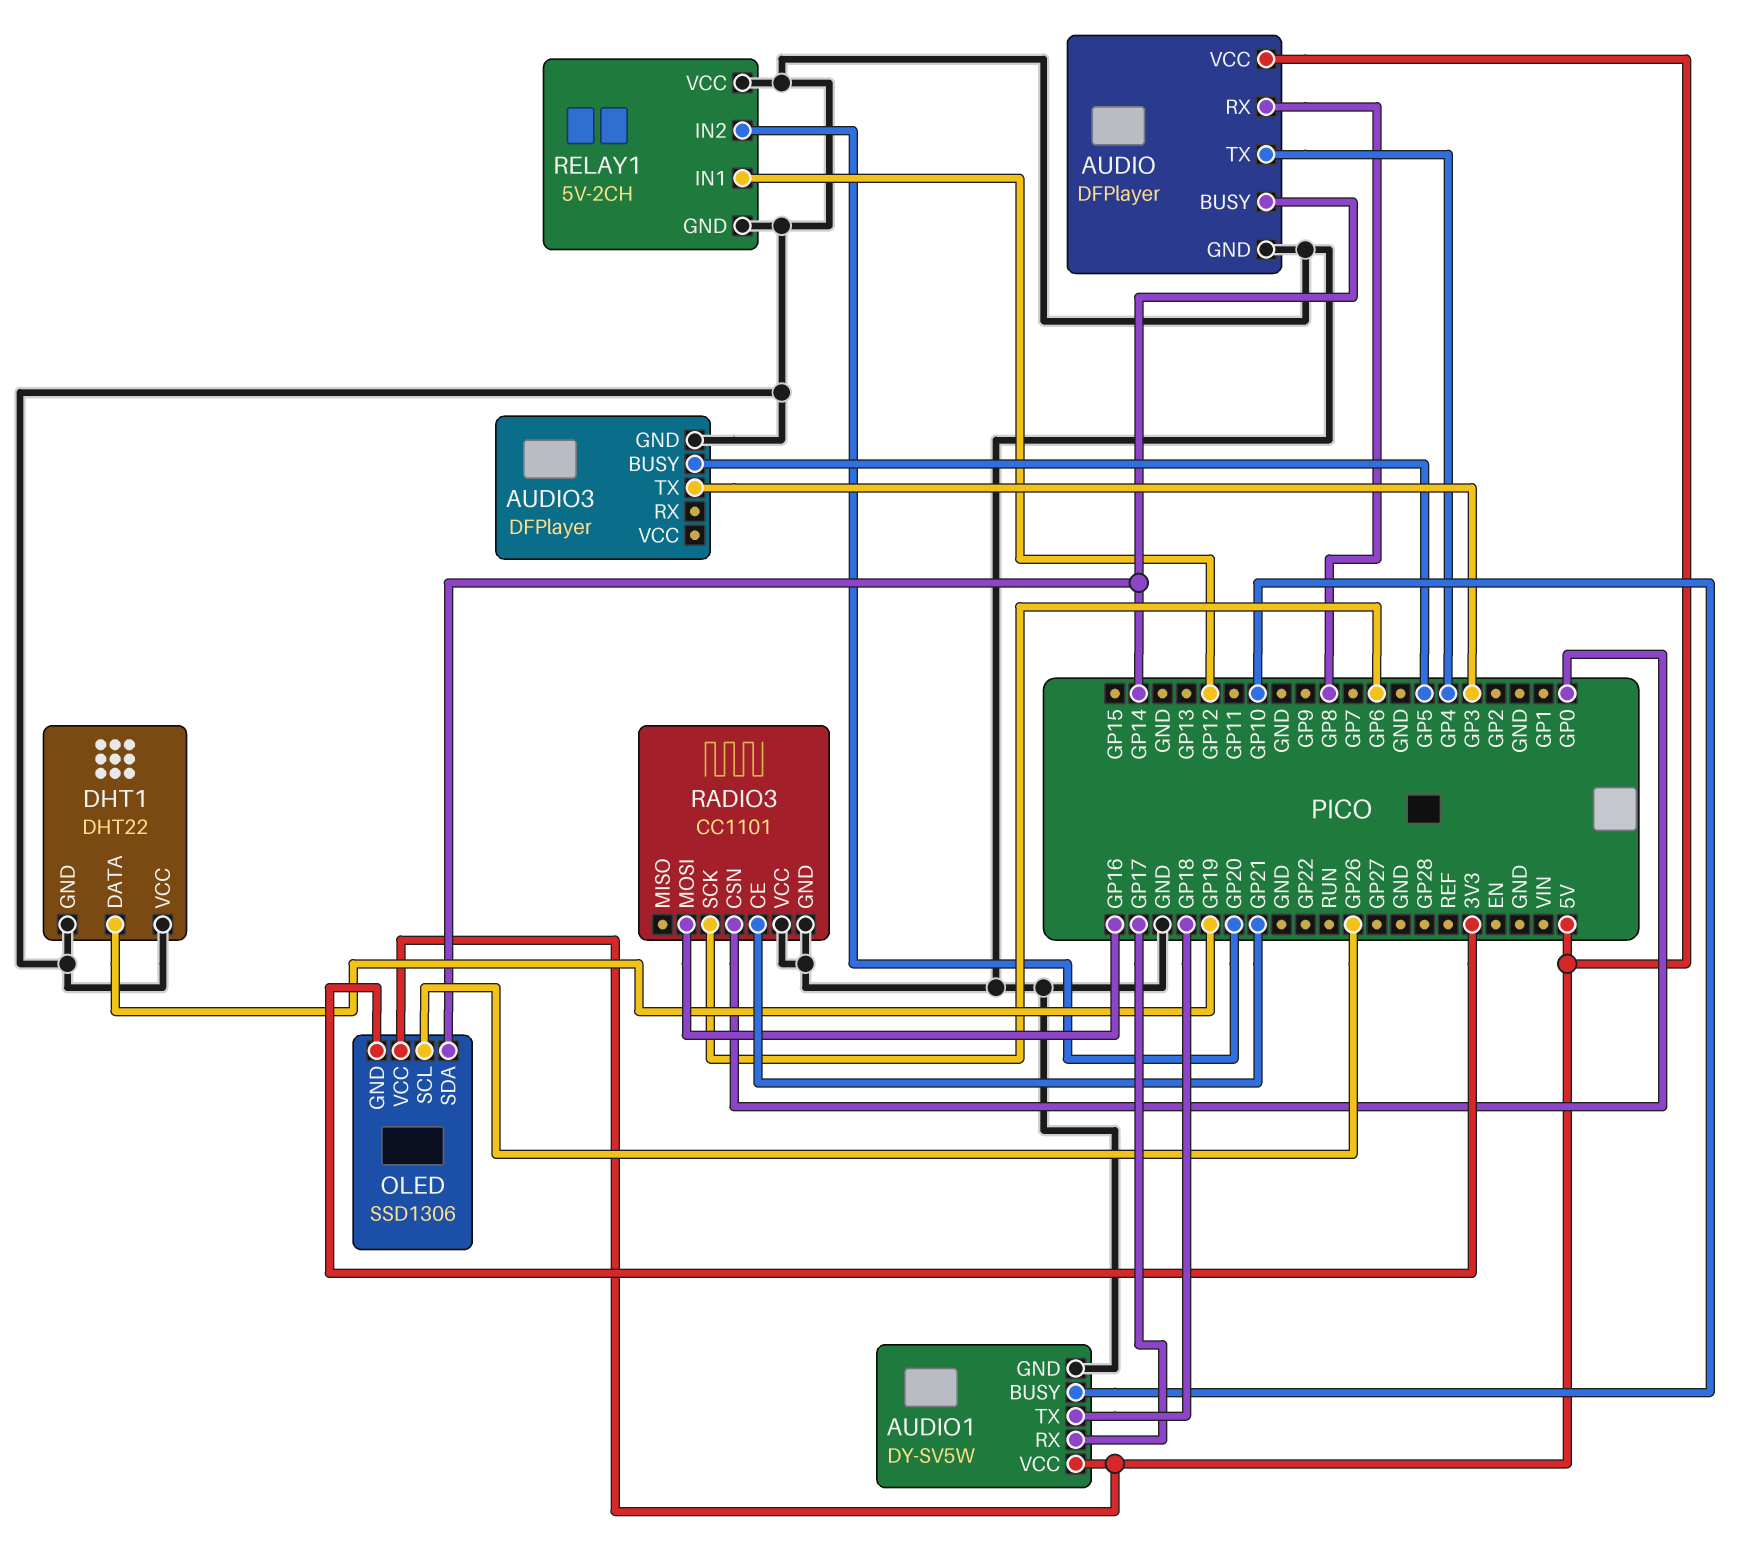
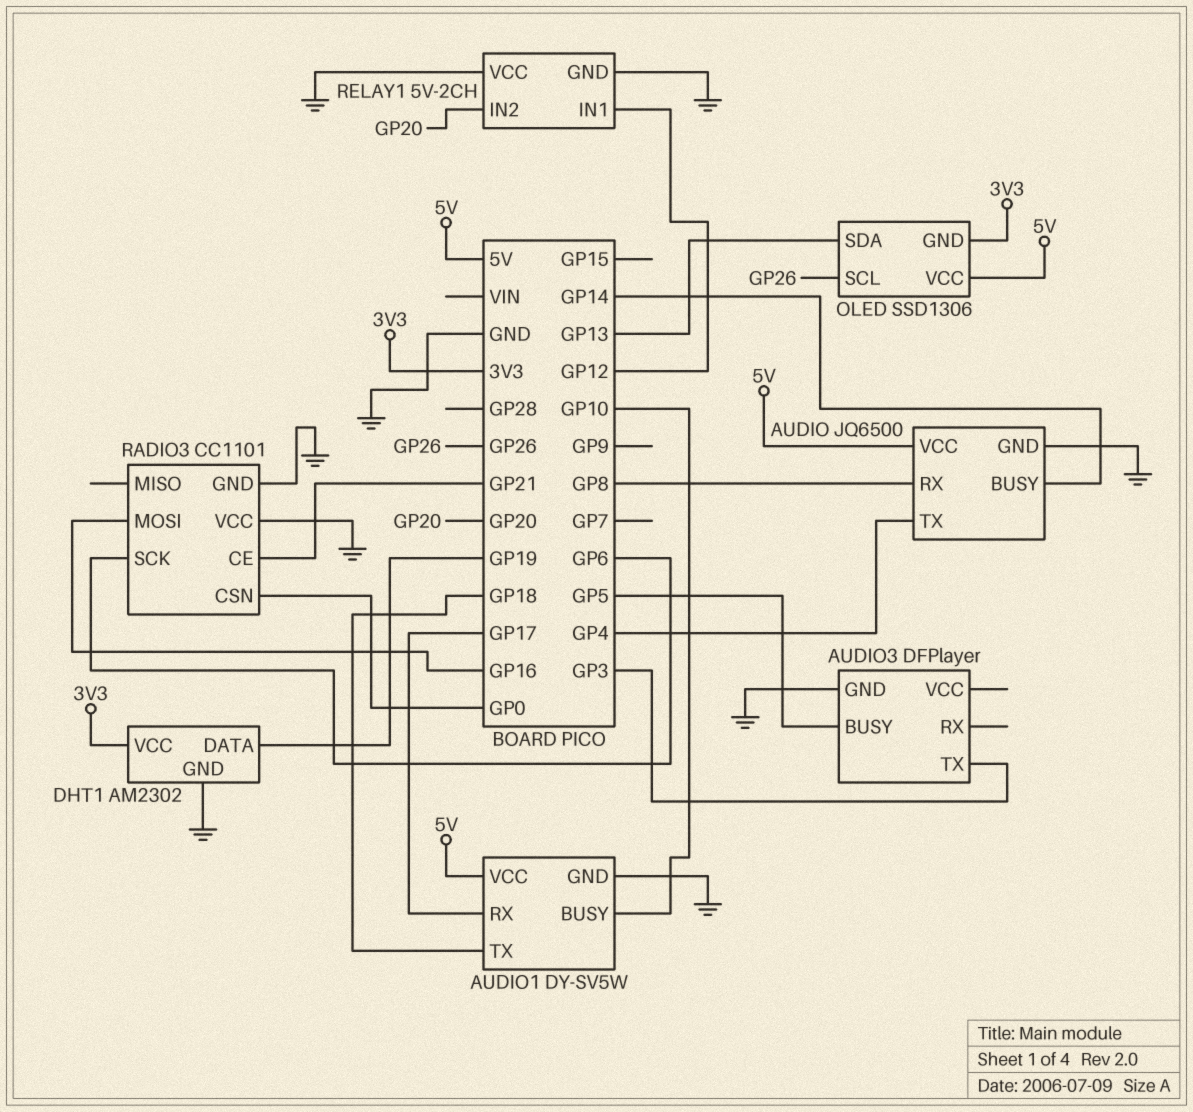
AUDIO: DFPlayer -> JQ6500
DHT1: DHT22 -> AM2302
DHT1 pin VCC: GND -> 3V3
OLED pin SDA: GP14 -> GP13

